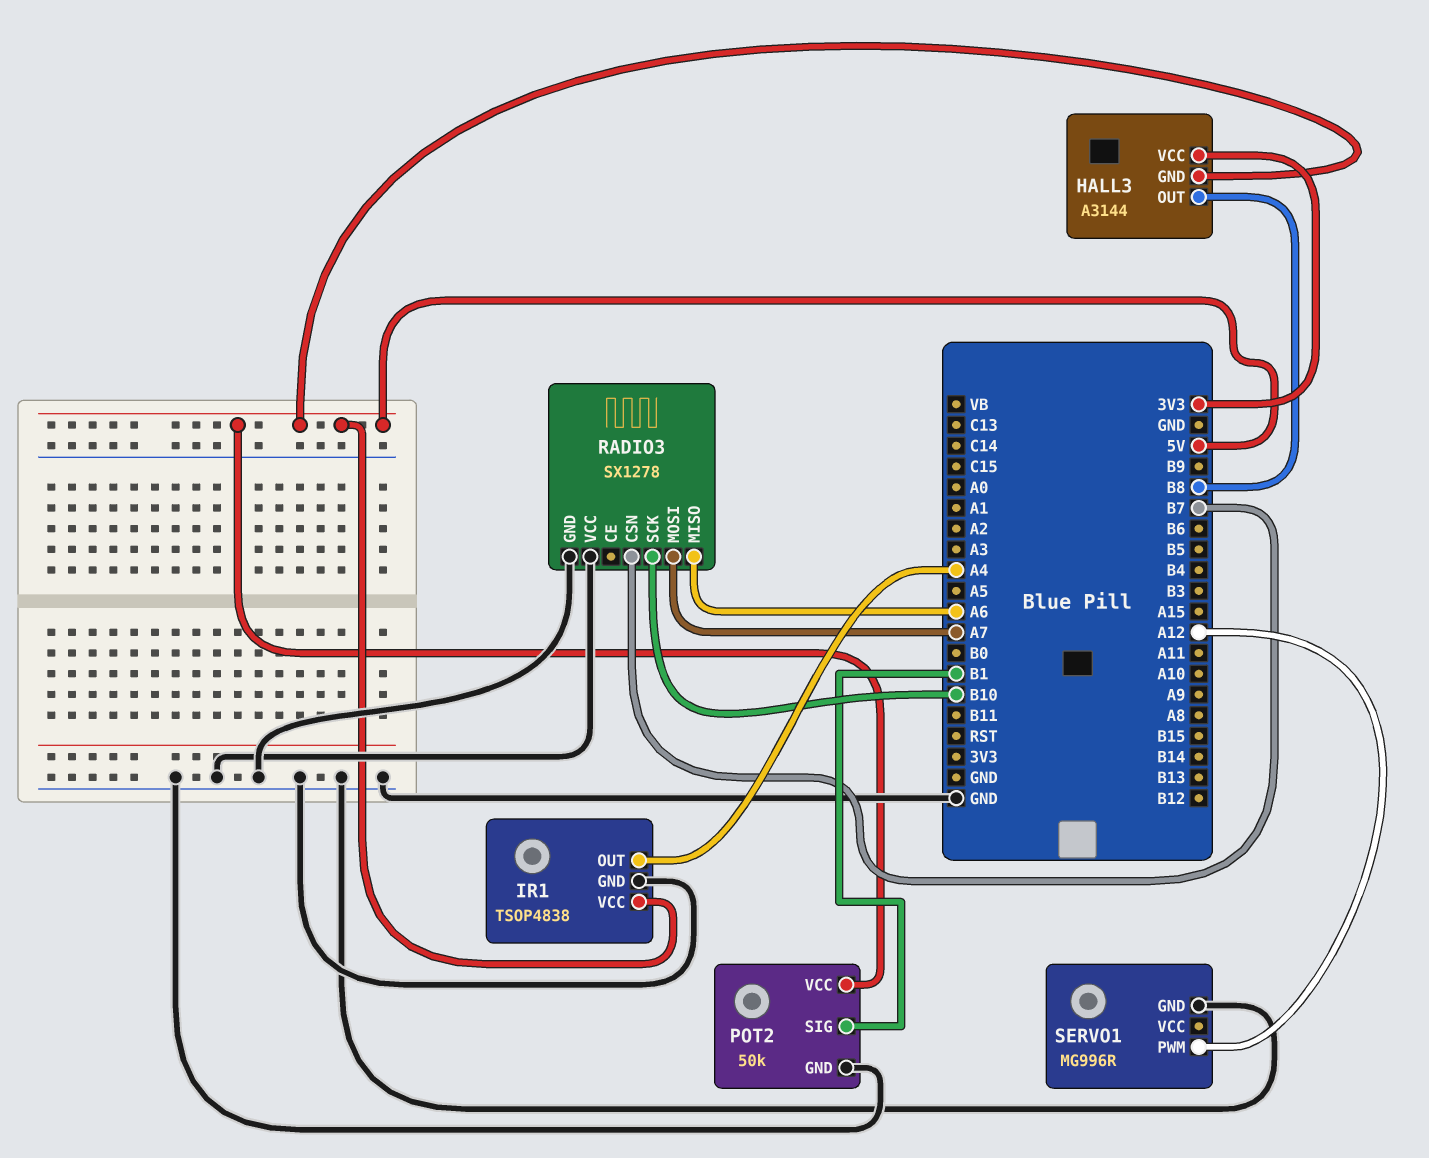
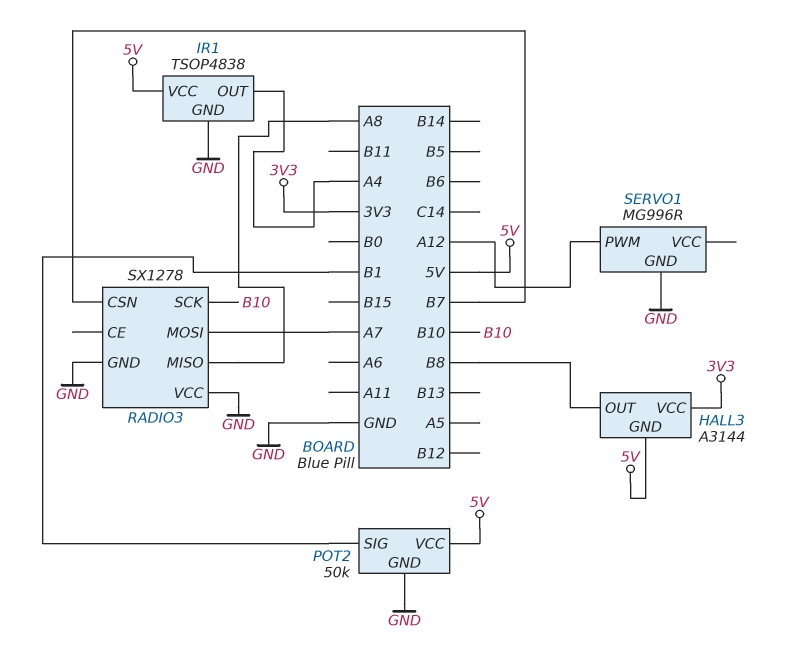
RADIO3 pin MISO: A6 -> A8

